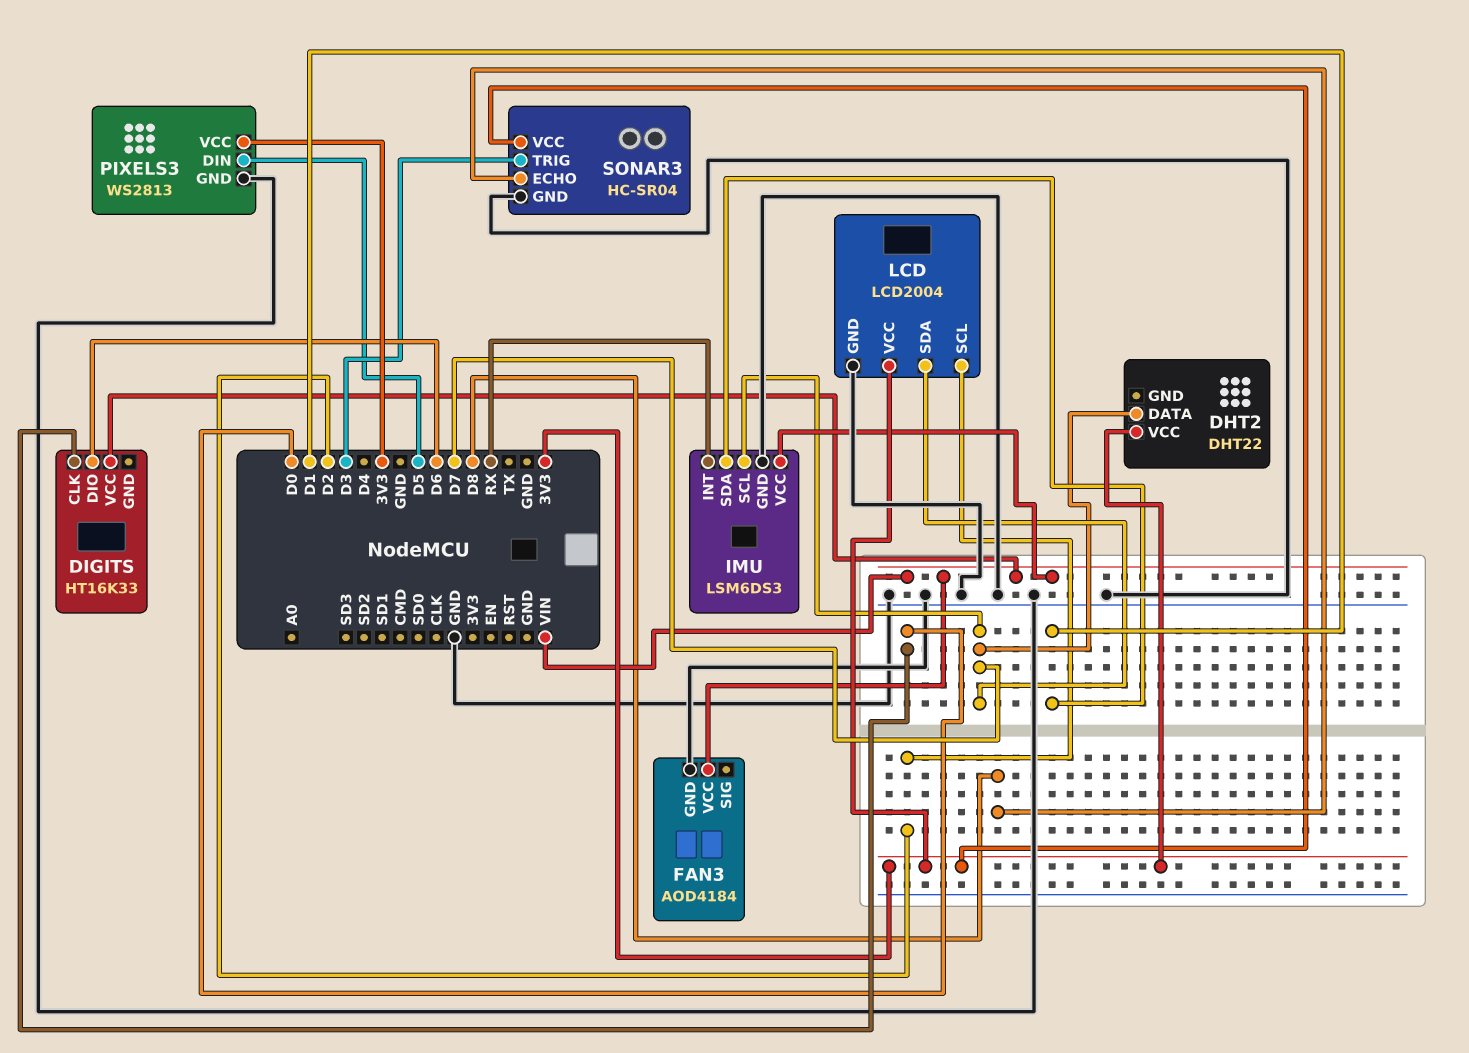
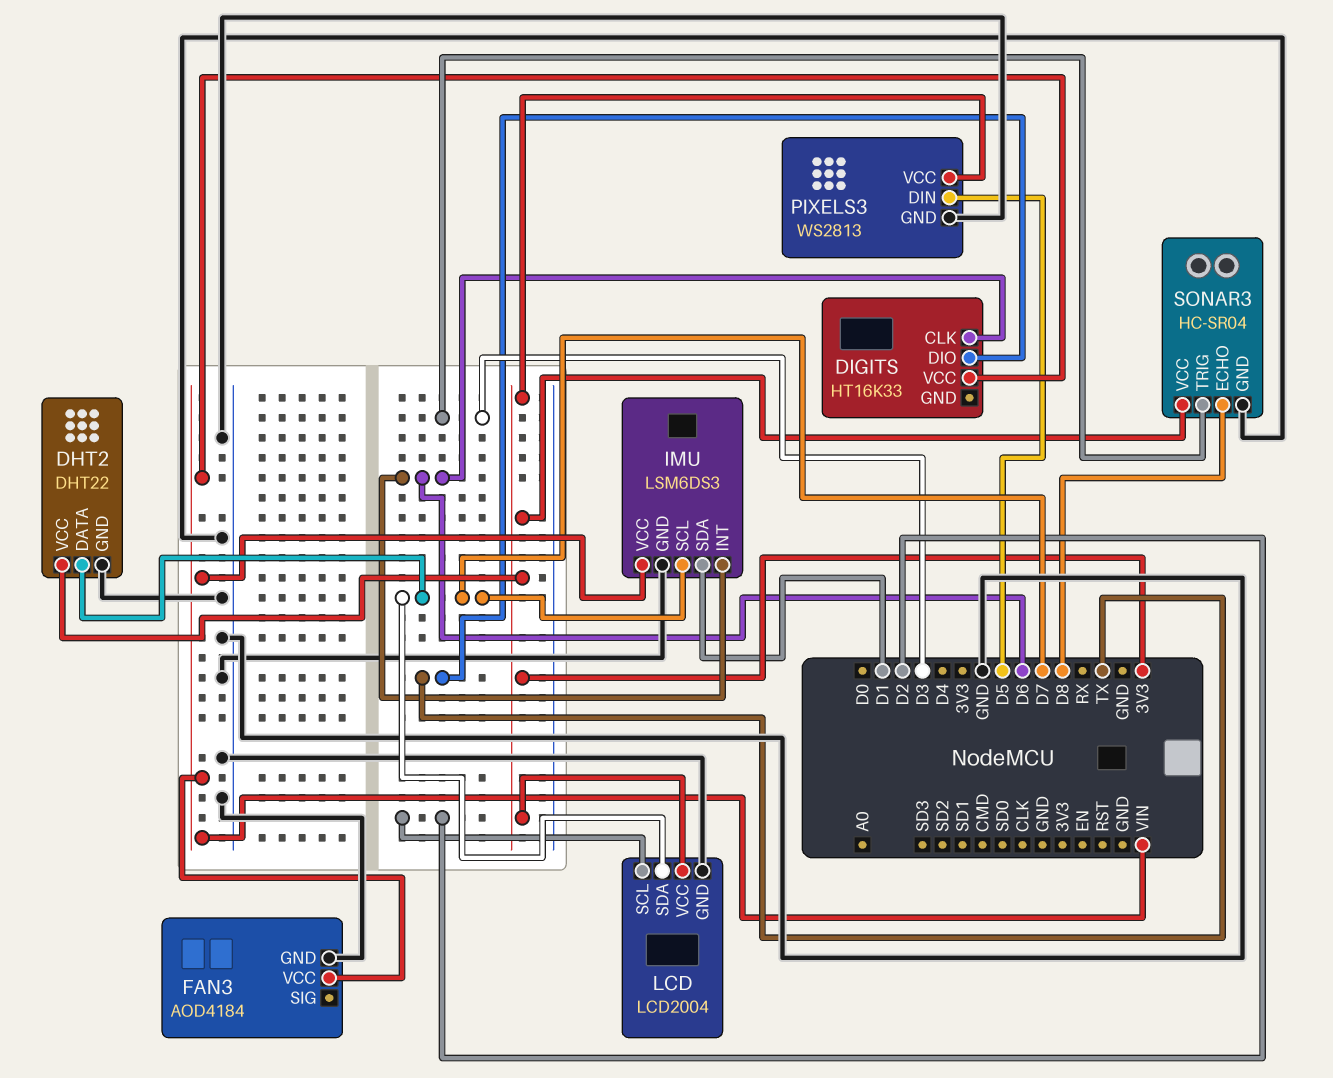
DHT2 pin GND: none -> GND
DIGITS pin CLK: D0 -> D6
DIGITS pin DIO: D6 -> TX
IMU pin INT: RX -> D6

